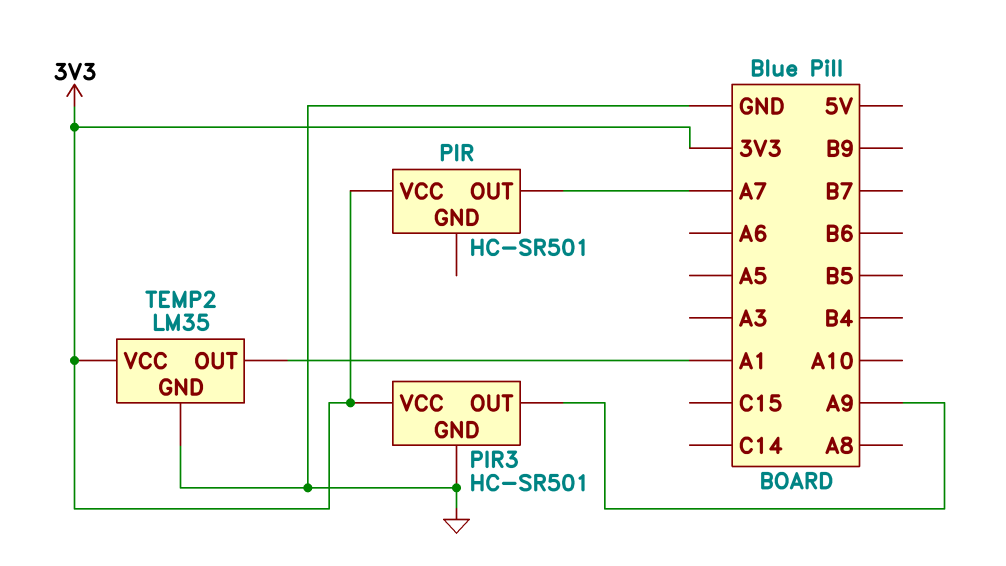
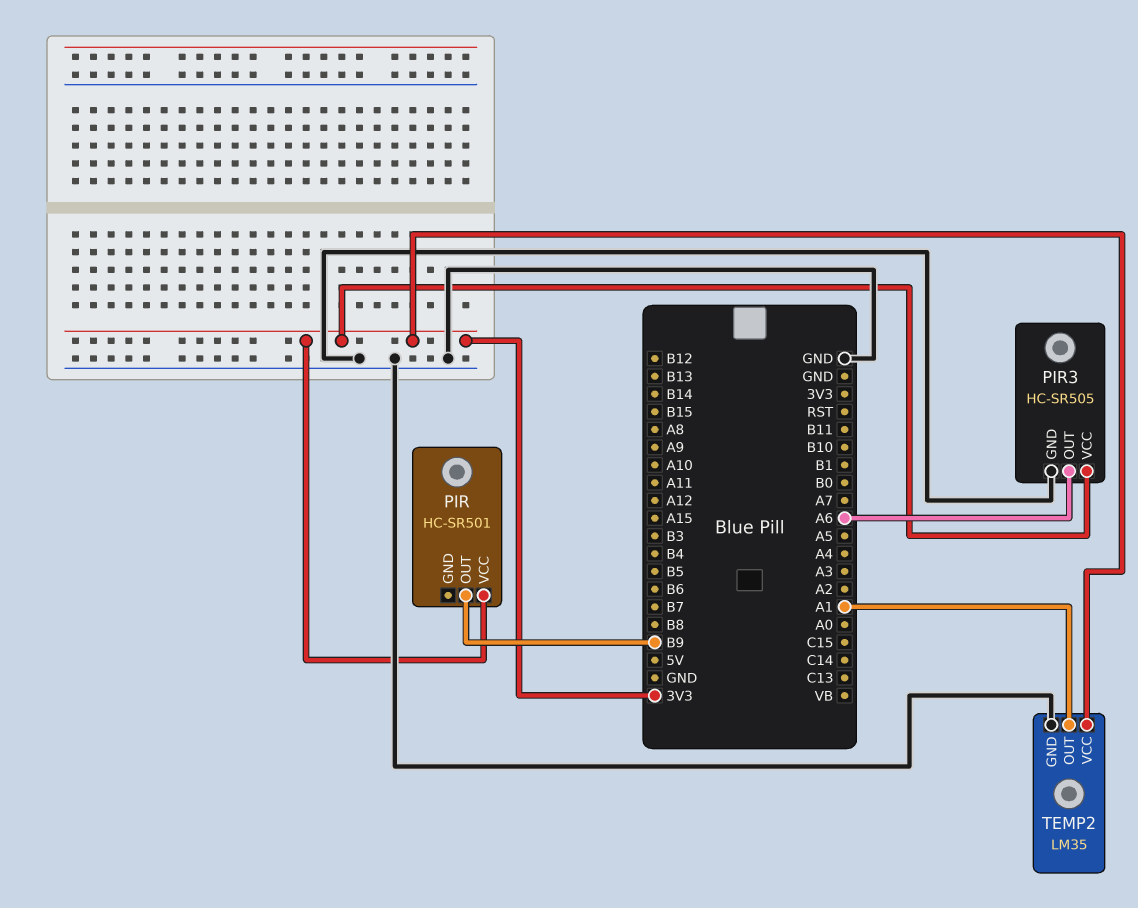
PIR pin OUT: A7 -> B9
PIR3: HC-SR501 -> HC-SR505
PIR3 pin OUT: A9 -> A6

